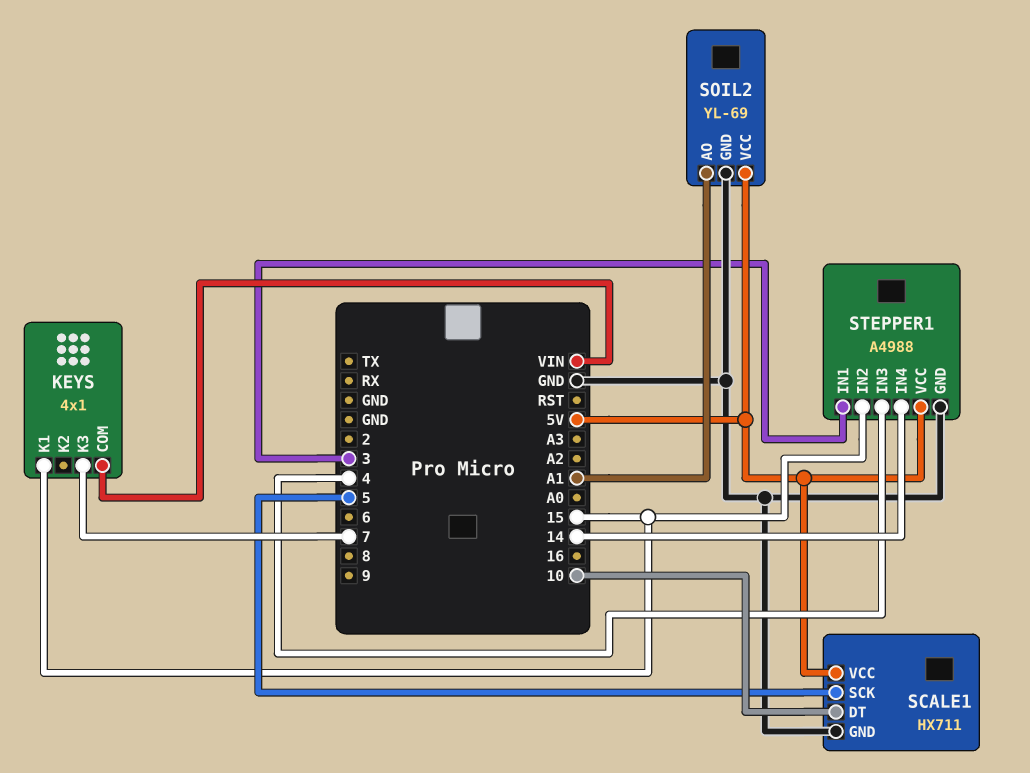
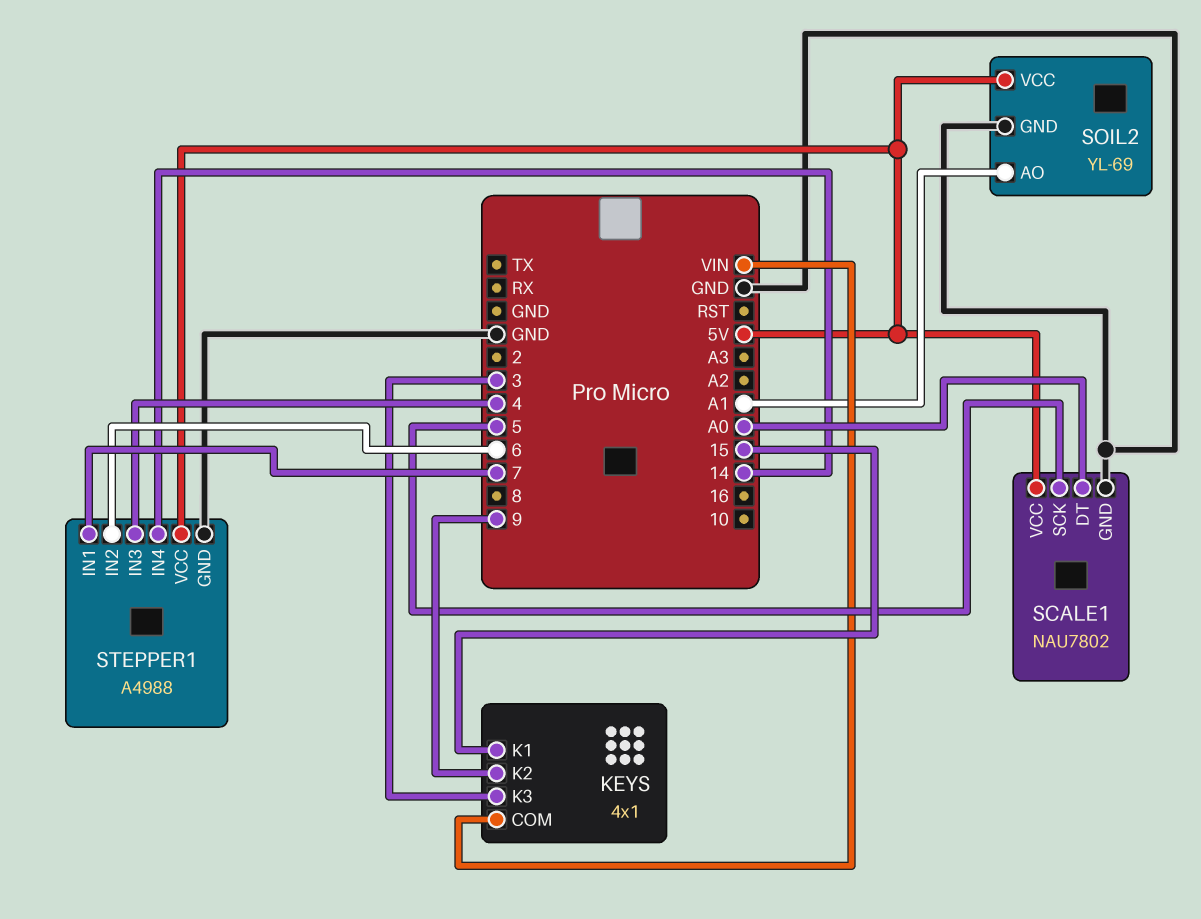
KEYS pin K2: none -> 9
KEYS pin K3: 7 -> 3
SCALE1: HX711 -> NAU7802
SCALE1 pin DT: 10 -> A0
STEPPER1 pin IN1: 3 -> 7
STEPPER1 pin IN2: 15 -> 6

